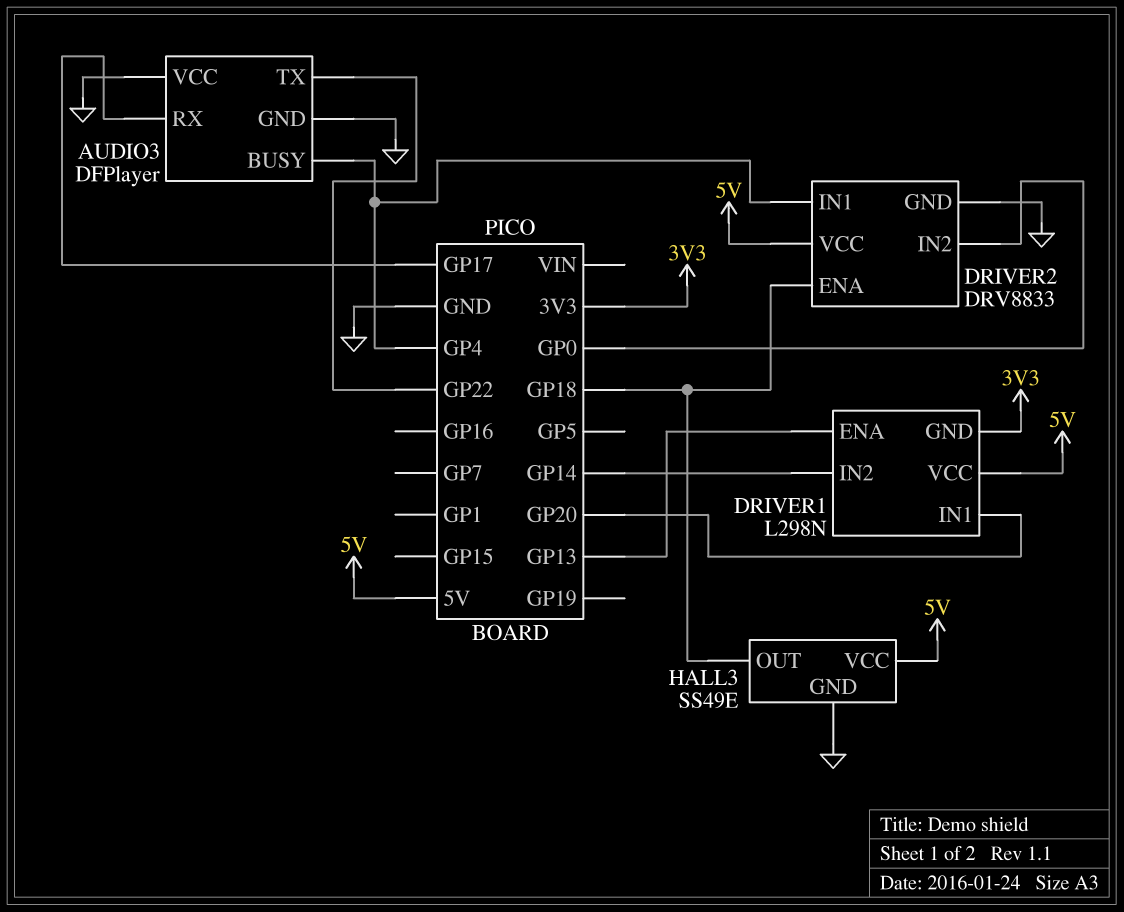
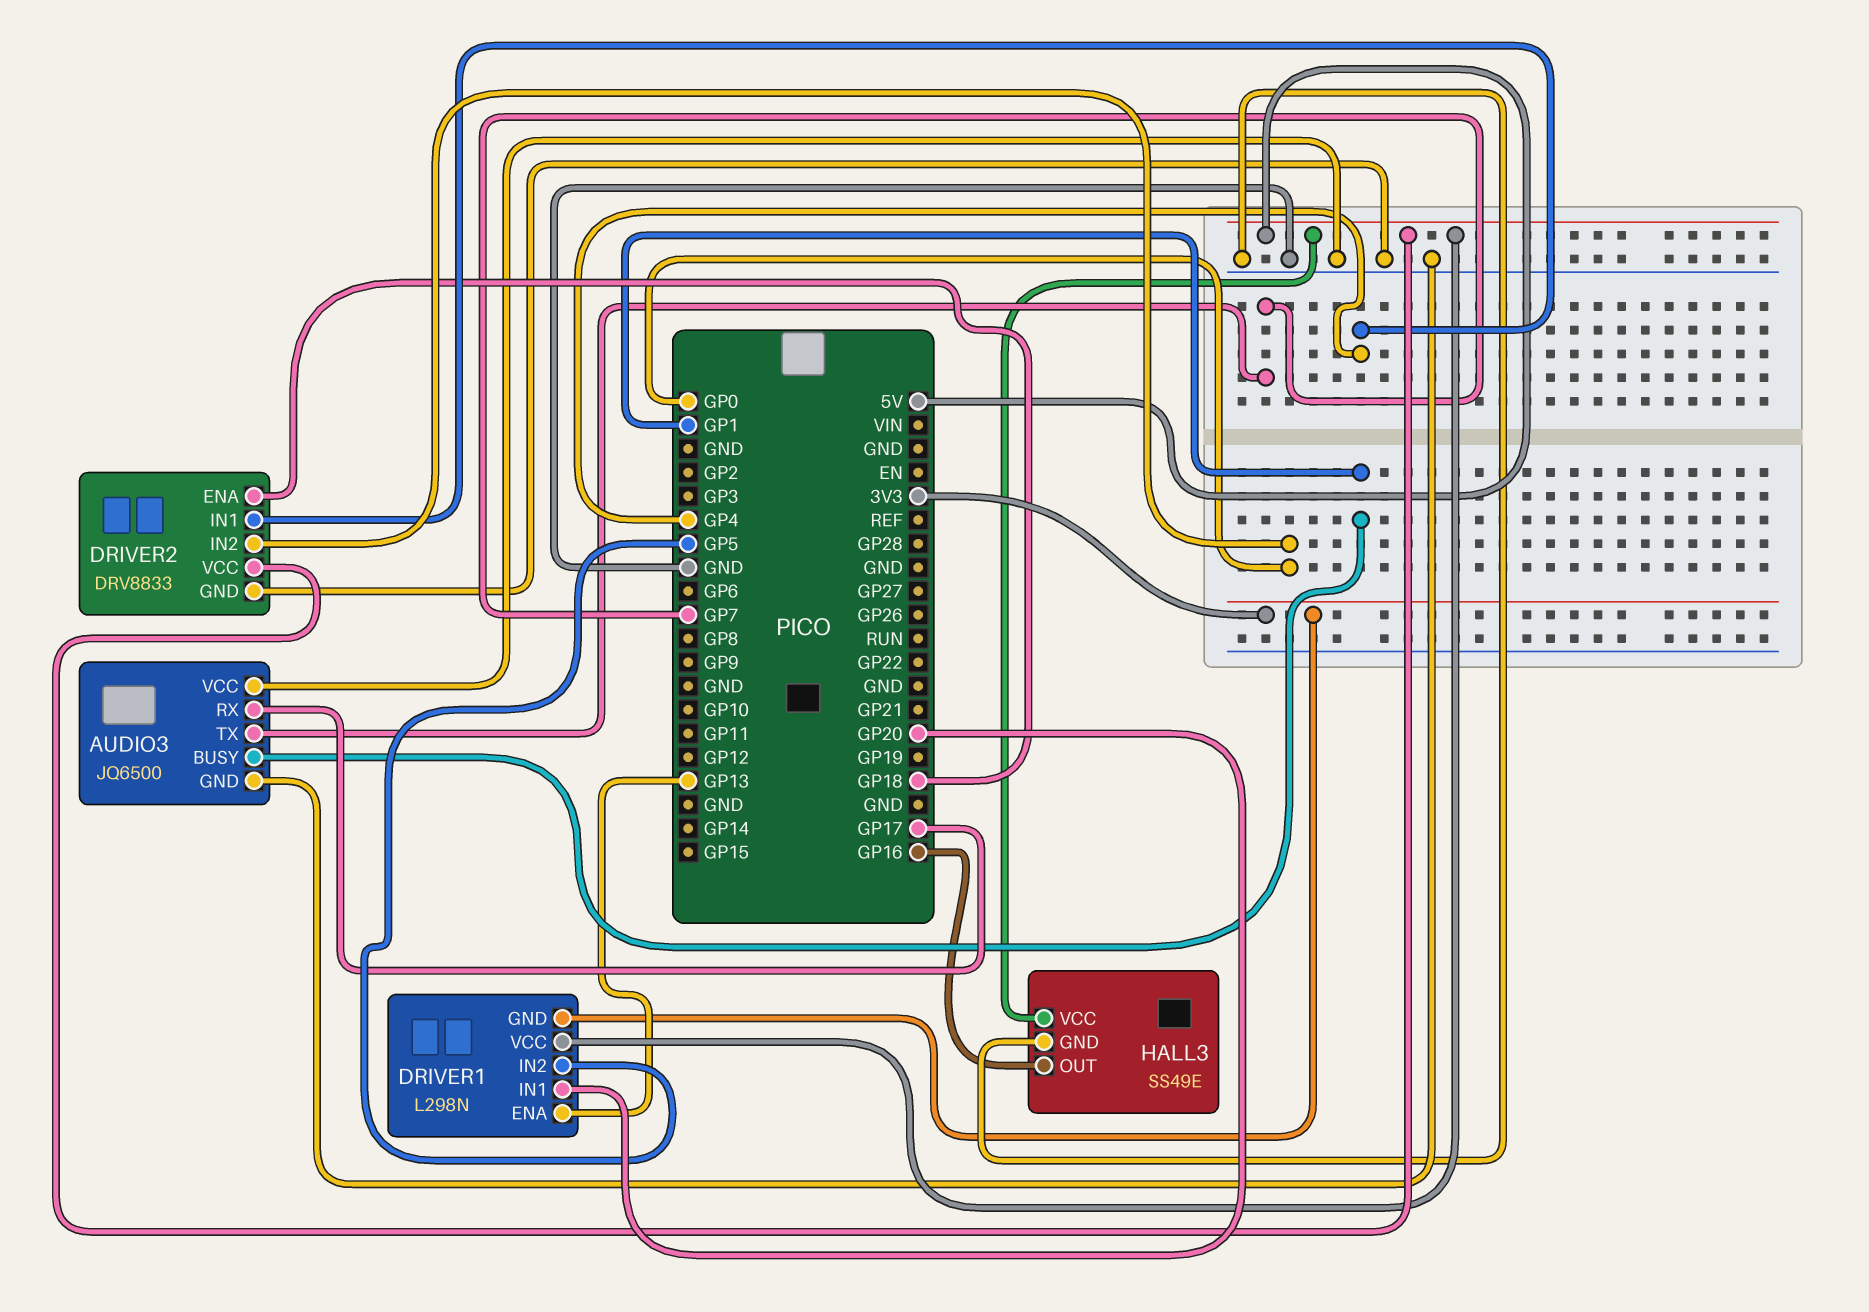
AUDIO3: DFPlayer -> JQ6500
AUDIO3 pin BUSY: GP4 -> GP1
AUDIO3 pin TX: GP22 -> GP7
DRIVER1 pin IN2: GP14 -> GP5
HALL3 pin OUT: GP18 -> GP16

